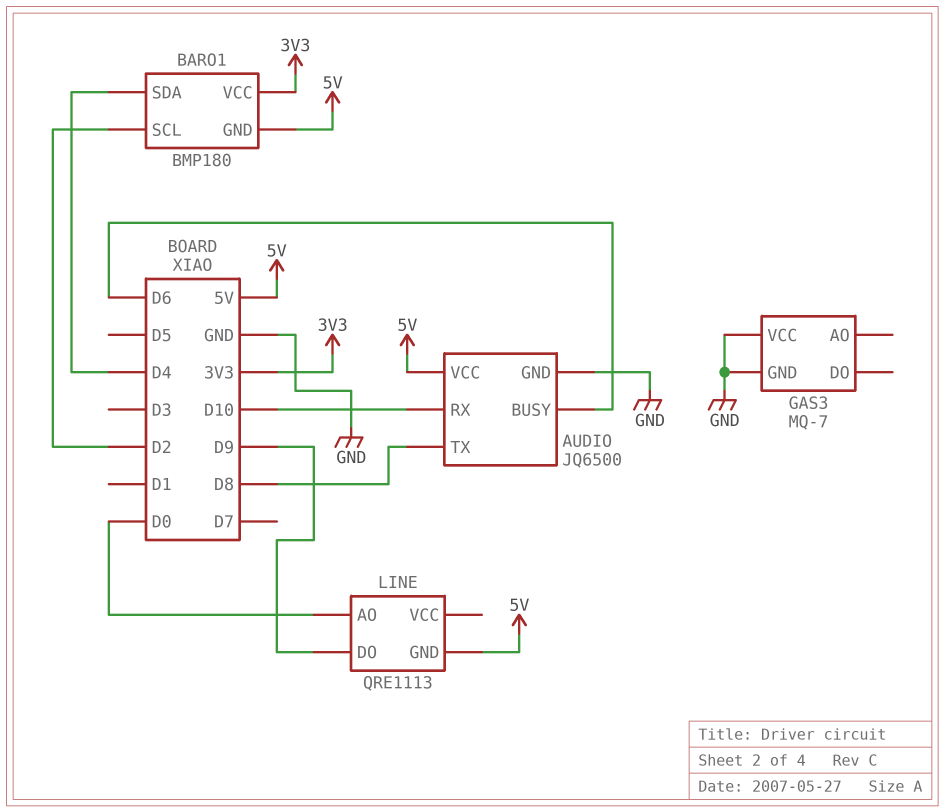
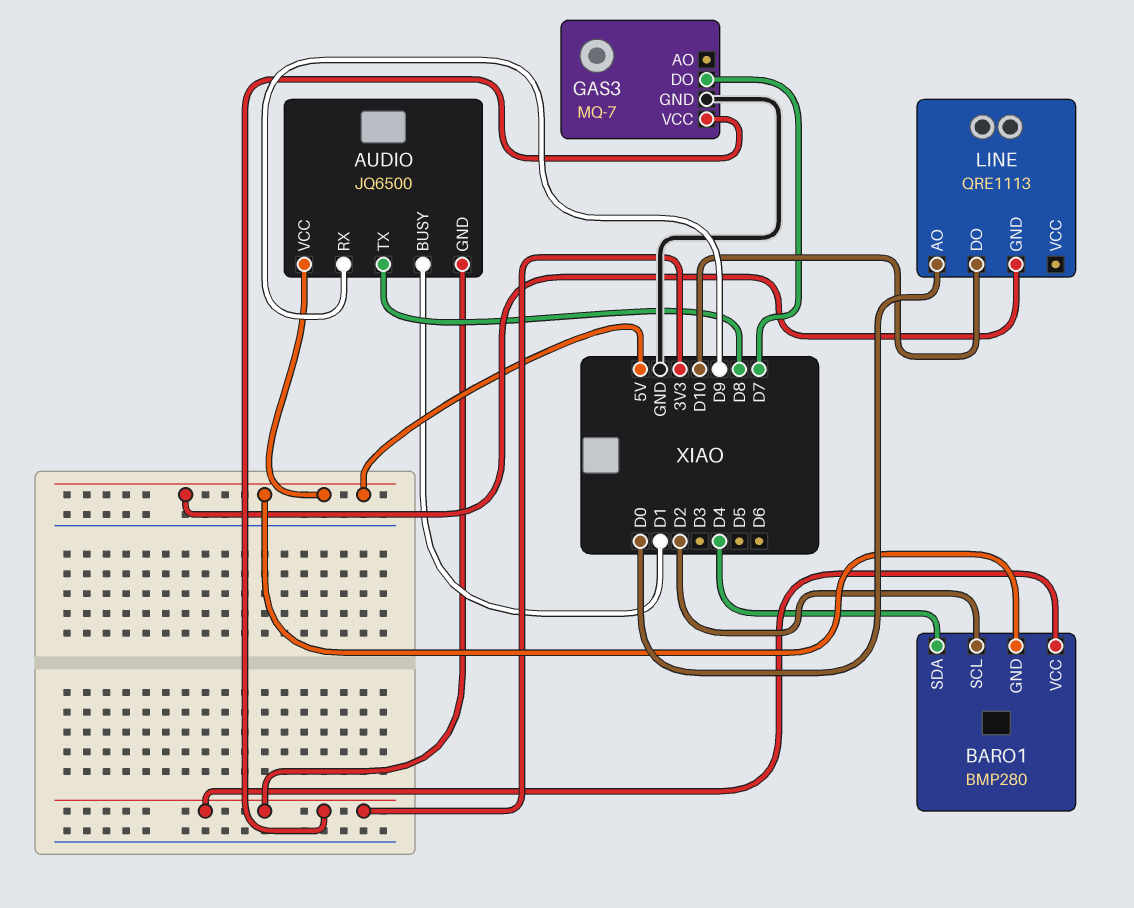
AUDIO pin BUSY: D6 -> D1
AUDIO pin GND: GND -> 3V3
AUDIO pin RX: D10 -> D9
BARO1: BMP180 -> BMP280
GAS3 pin DO: none -> D7
GAS3 pin VCC: GND -> 3V3
LINE pin DO: D9 -> D10

